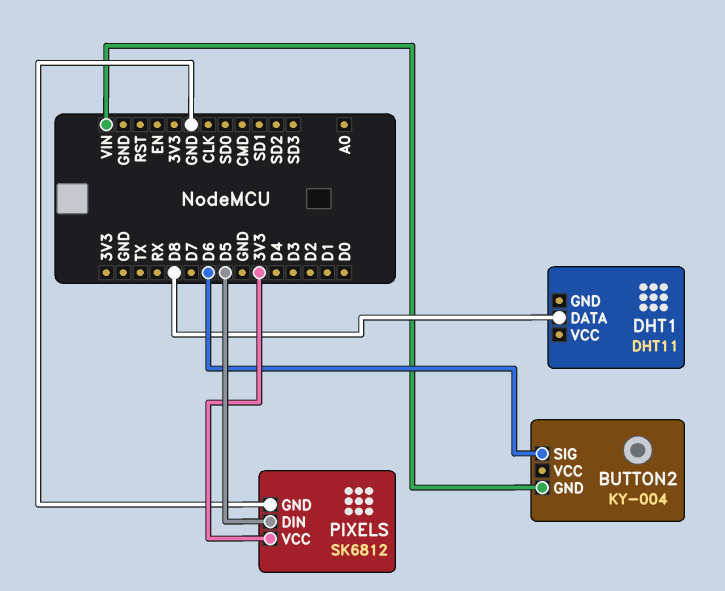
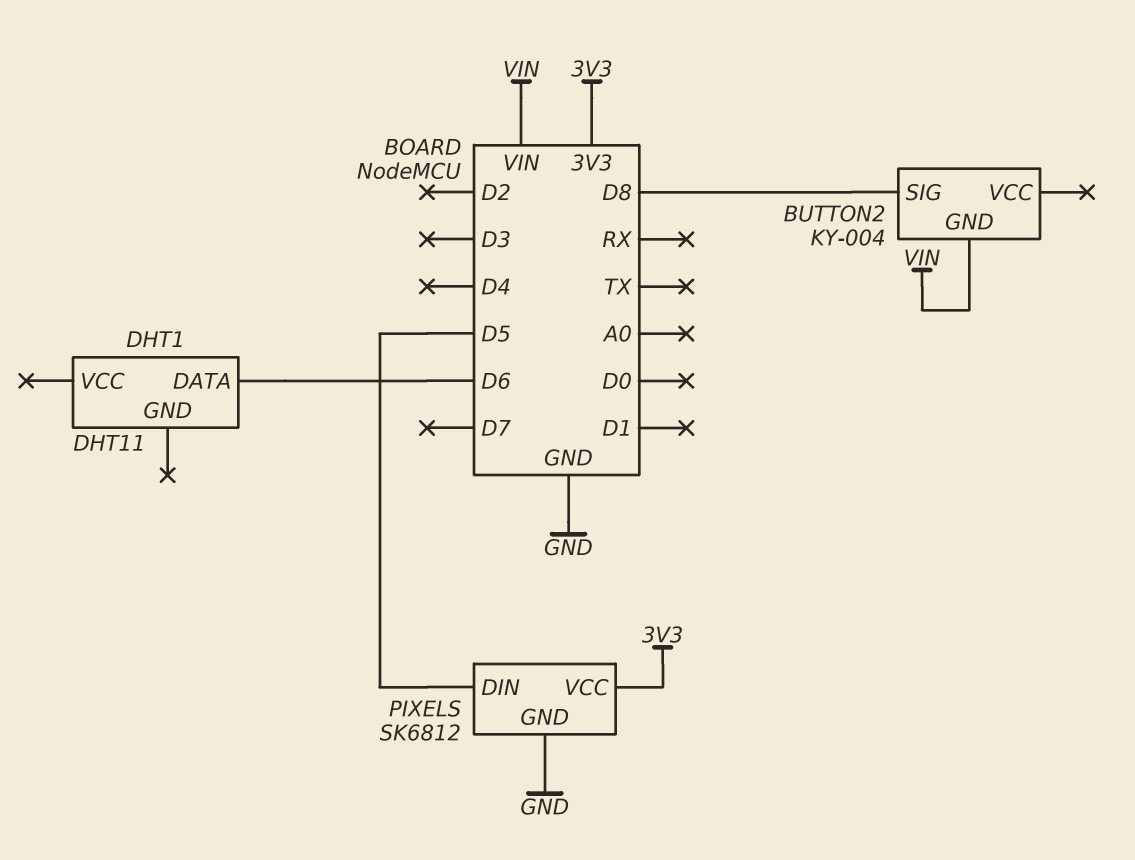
BUTTON2 pin SIG: D6 -> D8
DHT1 pin DATA: D8 -> D6

